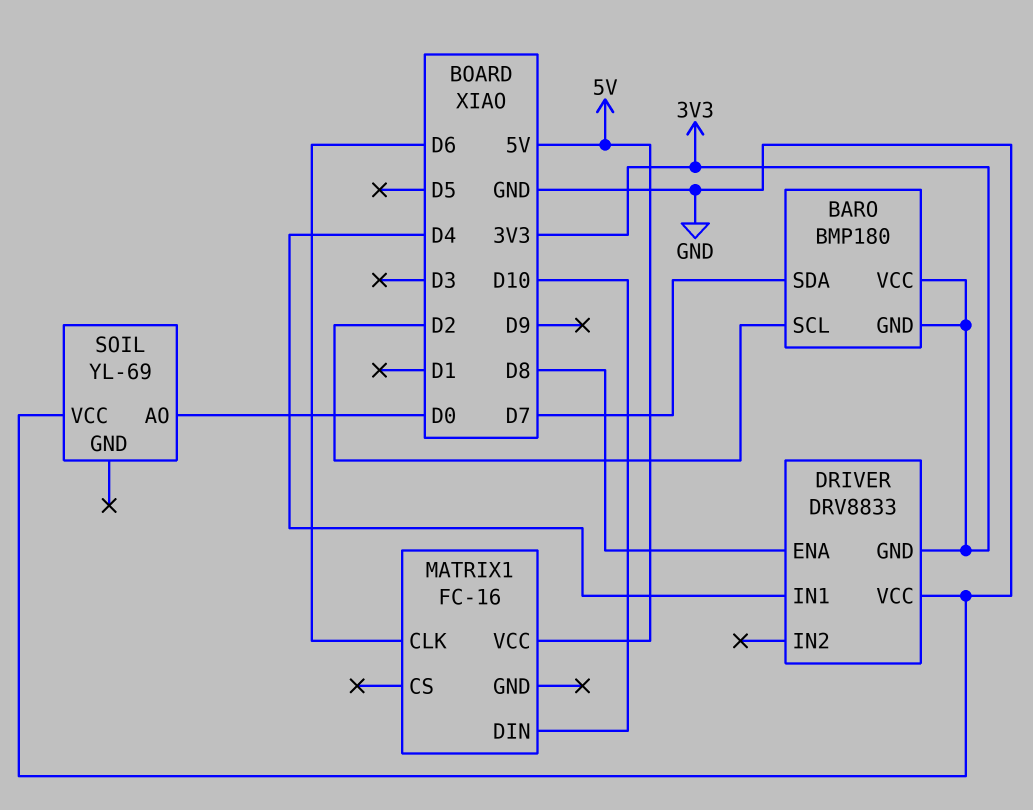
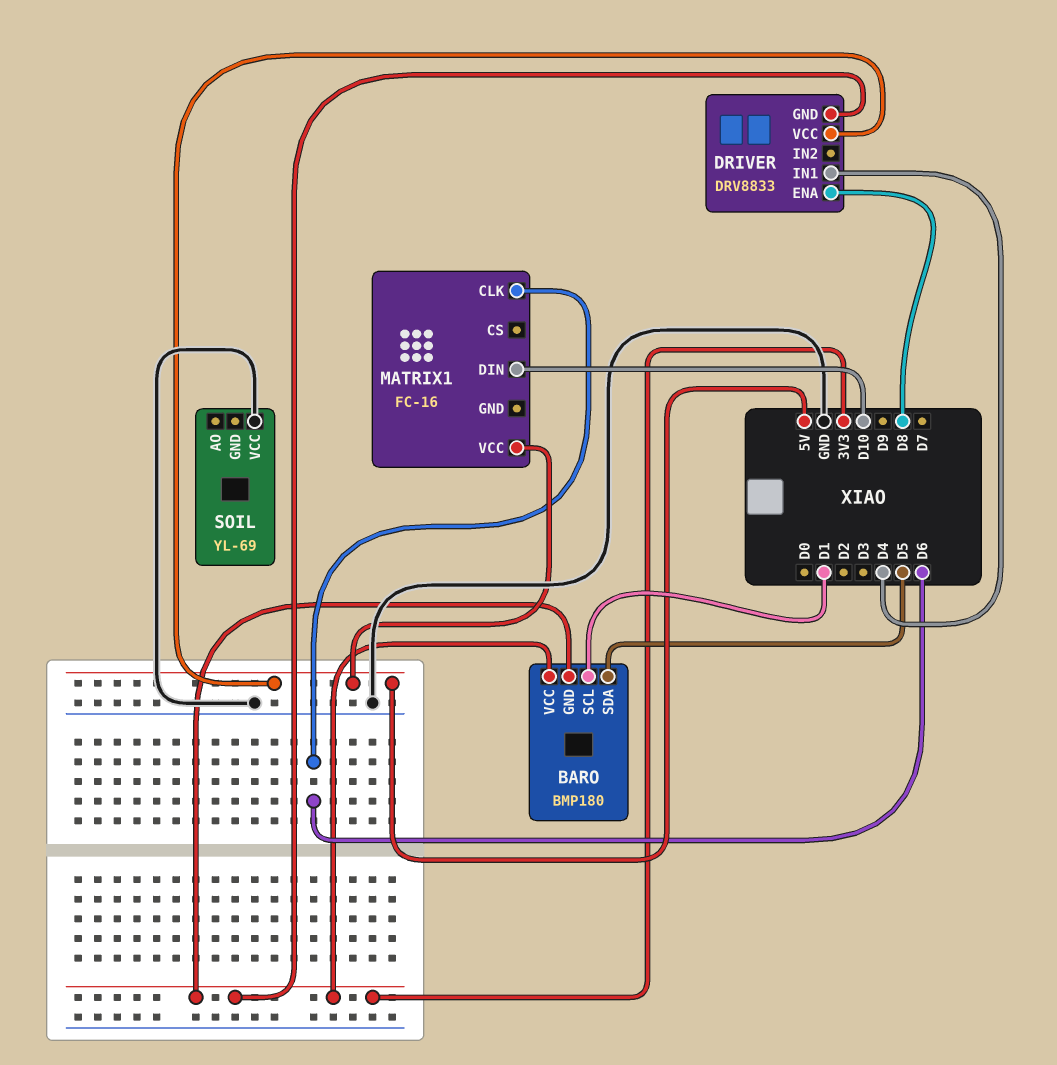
BARO pin SCL: D2 -> D1
BARO pin SDA: D7 -> D5
DRIVER pin VCC: GND -> 5V
SOIL pin AO: D0 -> none

